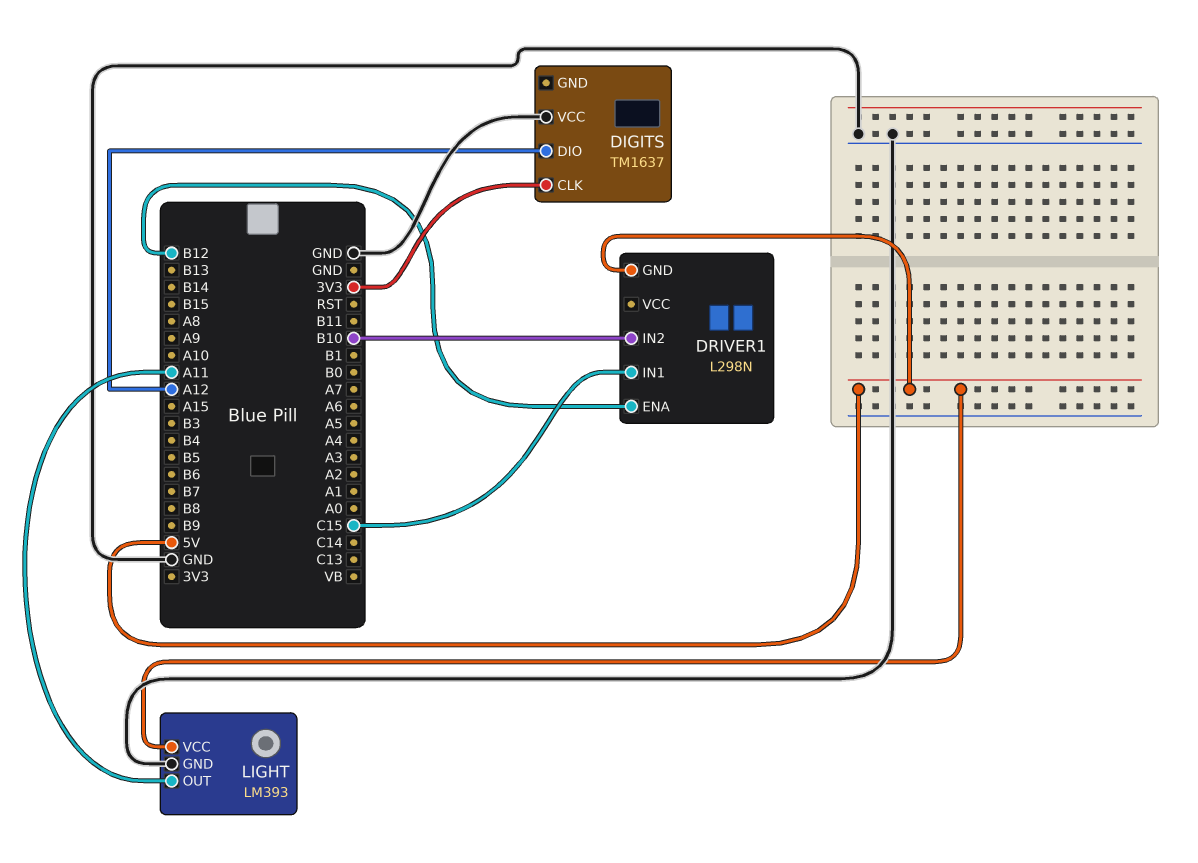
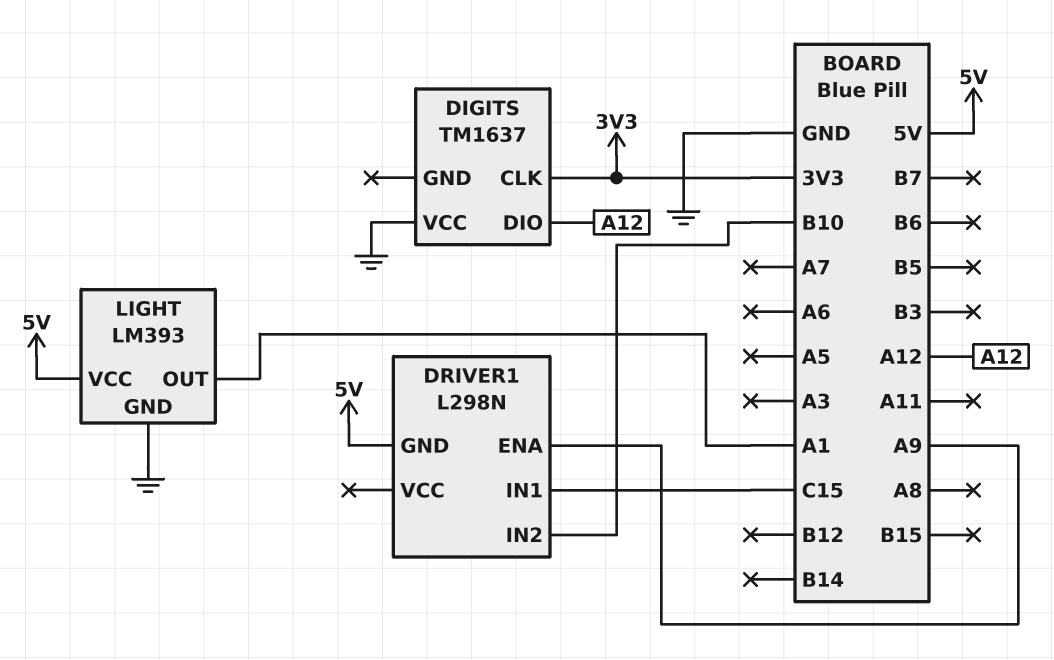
DRIVER1 pin ENA: B12 -> A9
LIGHT pin OUT: A11 -> A1

